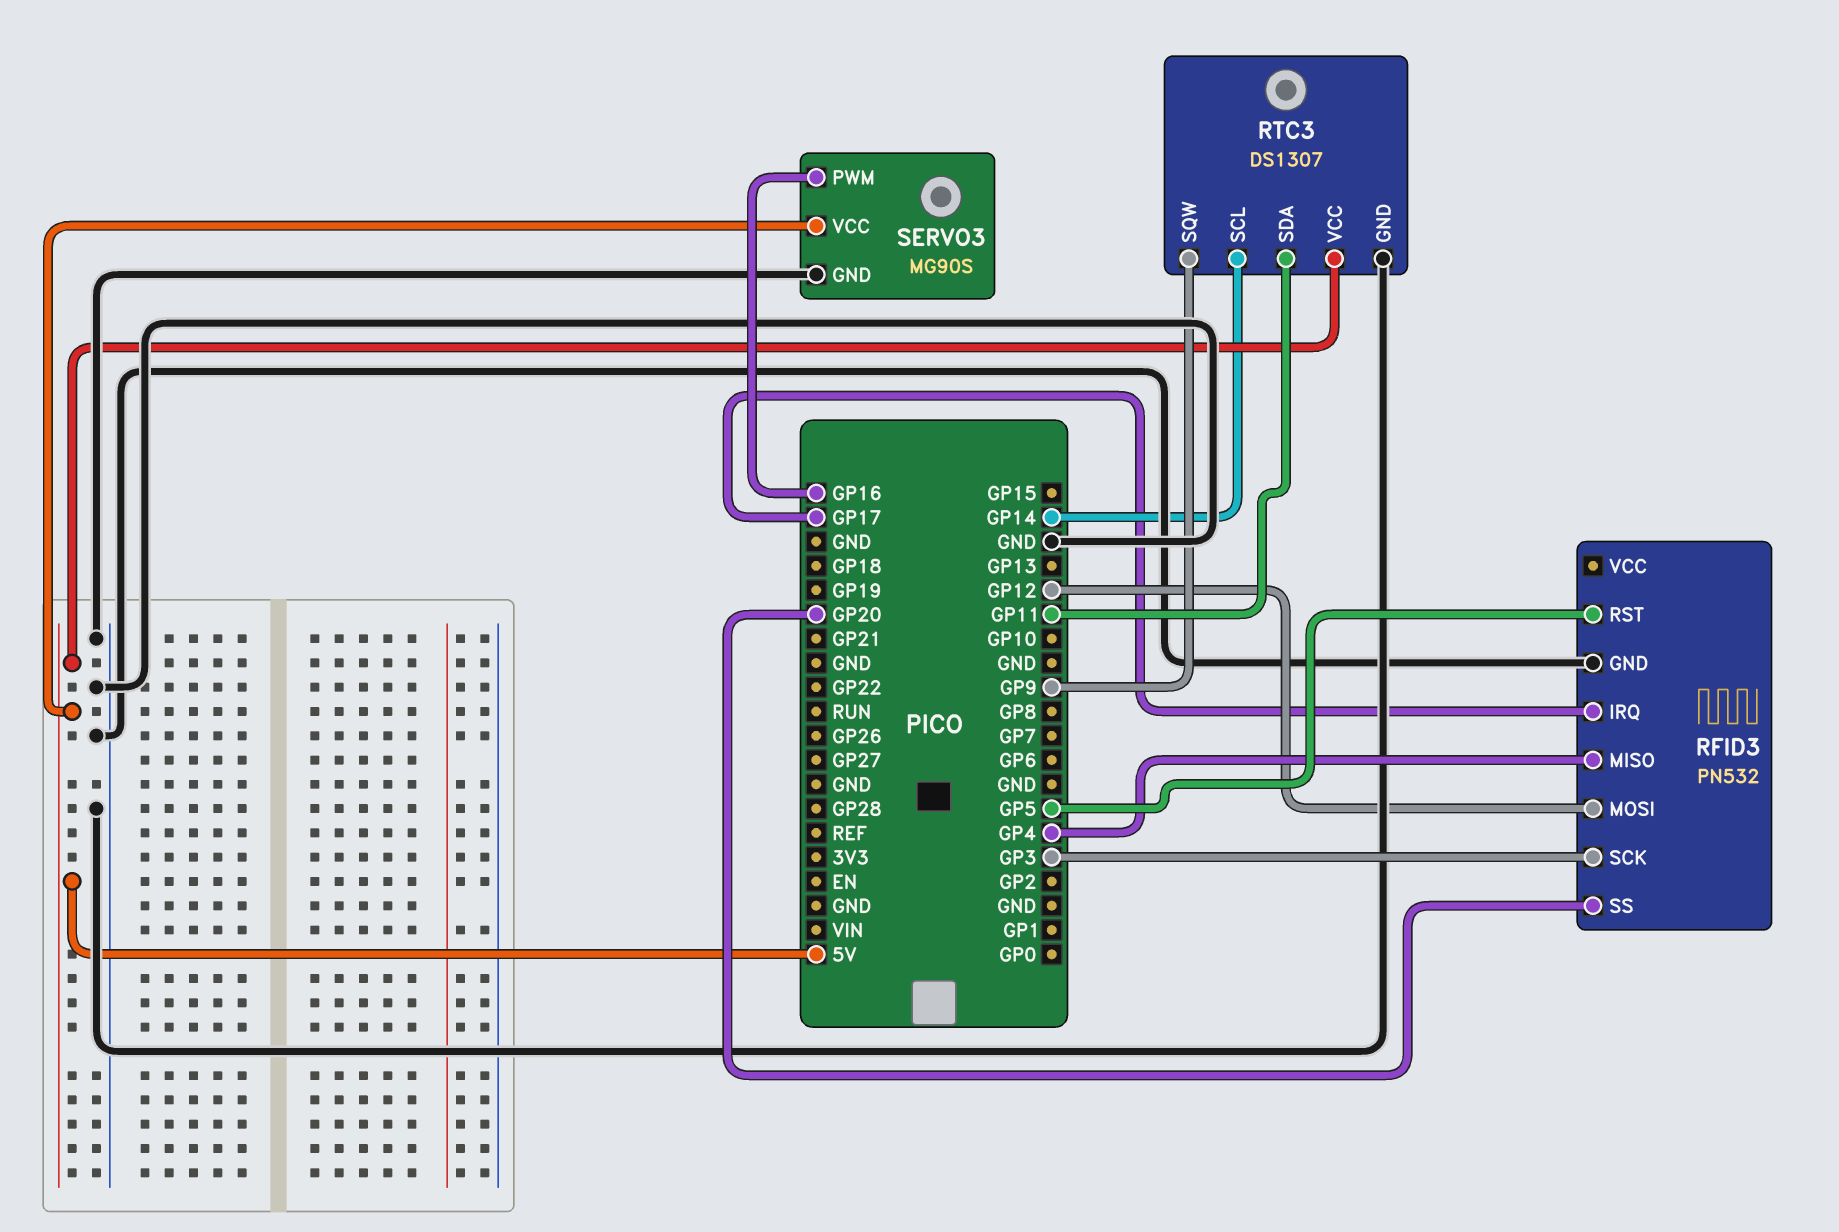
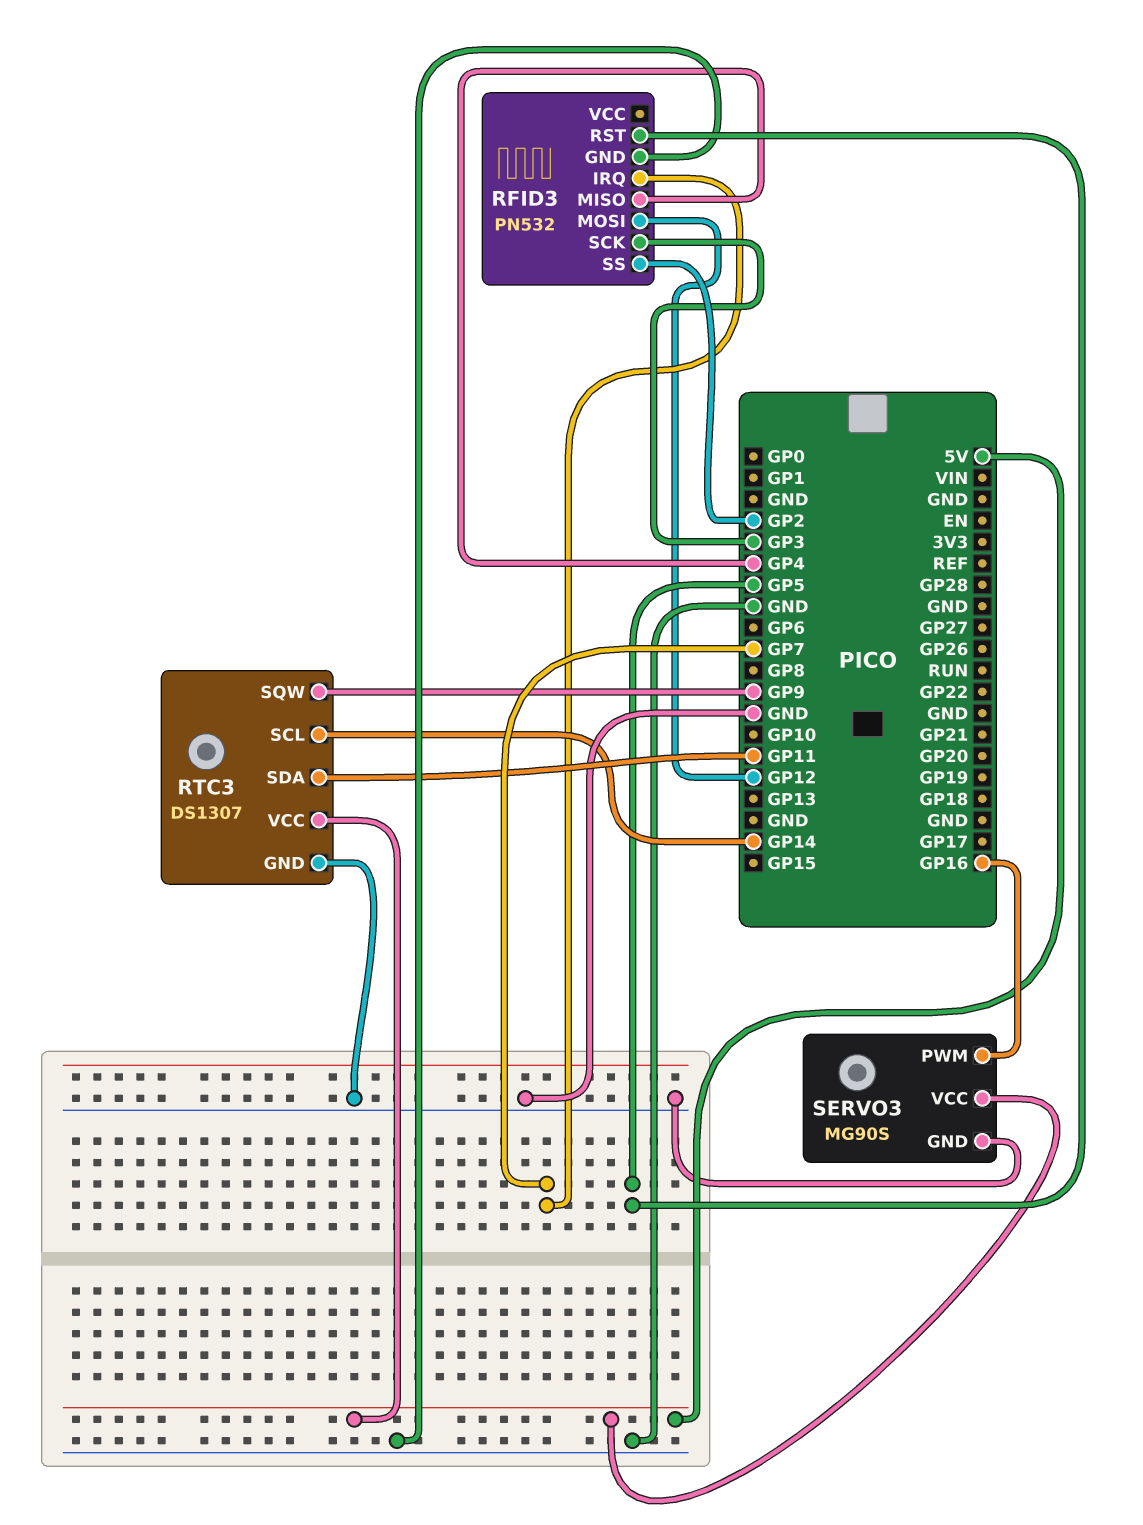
RFID3 pin IRQ: GP17 -> GP7
RFID3 pin SS: GP20 -> GP2

